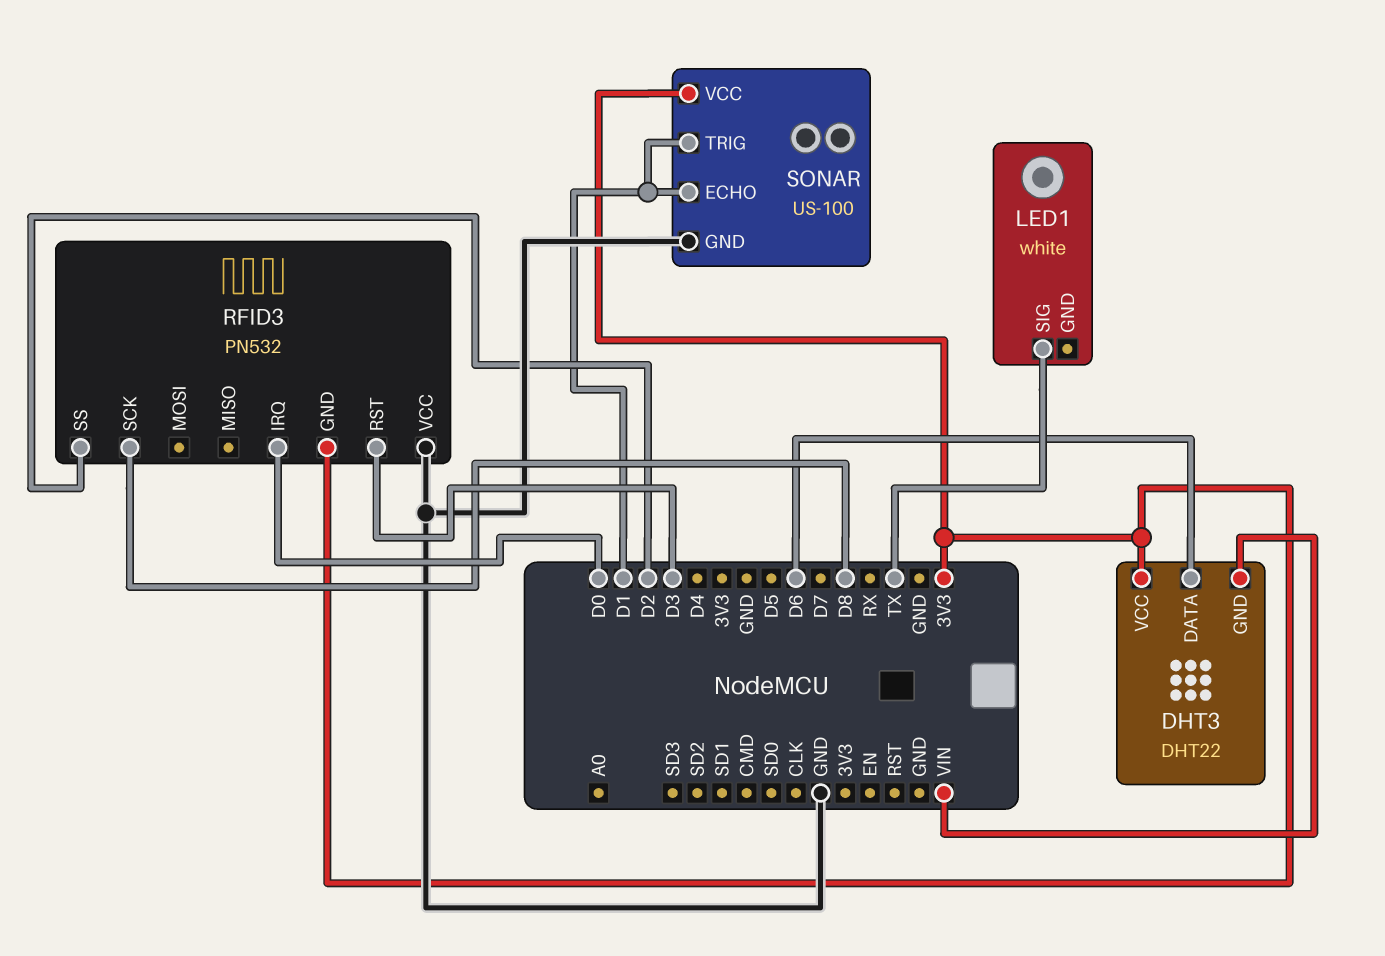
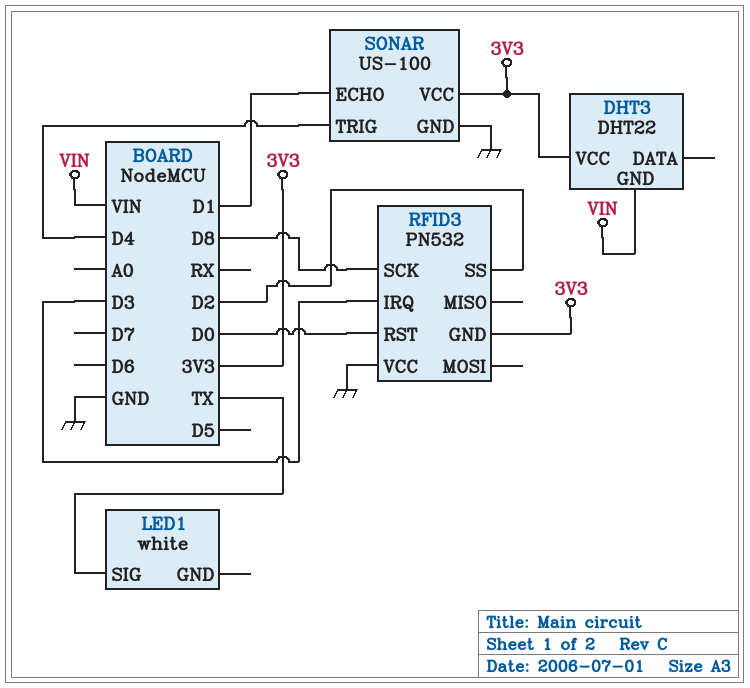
DHT3 pin DATA: D6 -> none
RFID3 pin IRQ: D0 -> D3
RFID3 pin RST: D3 -> D0
SONAR pin TRIG: D1 -> D4

